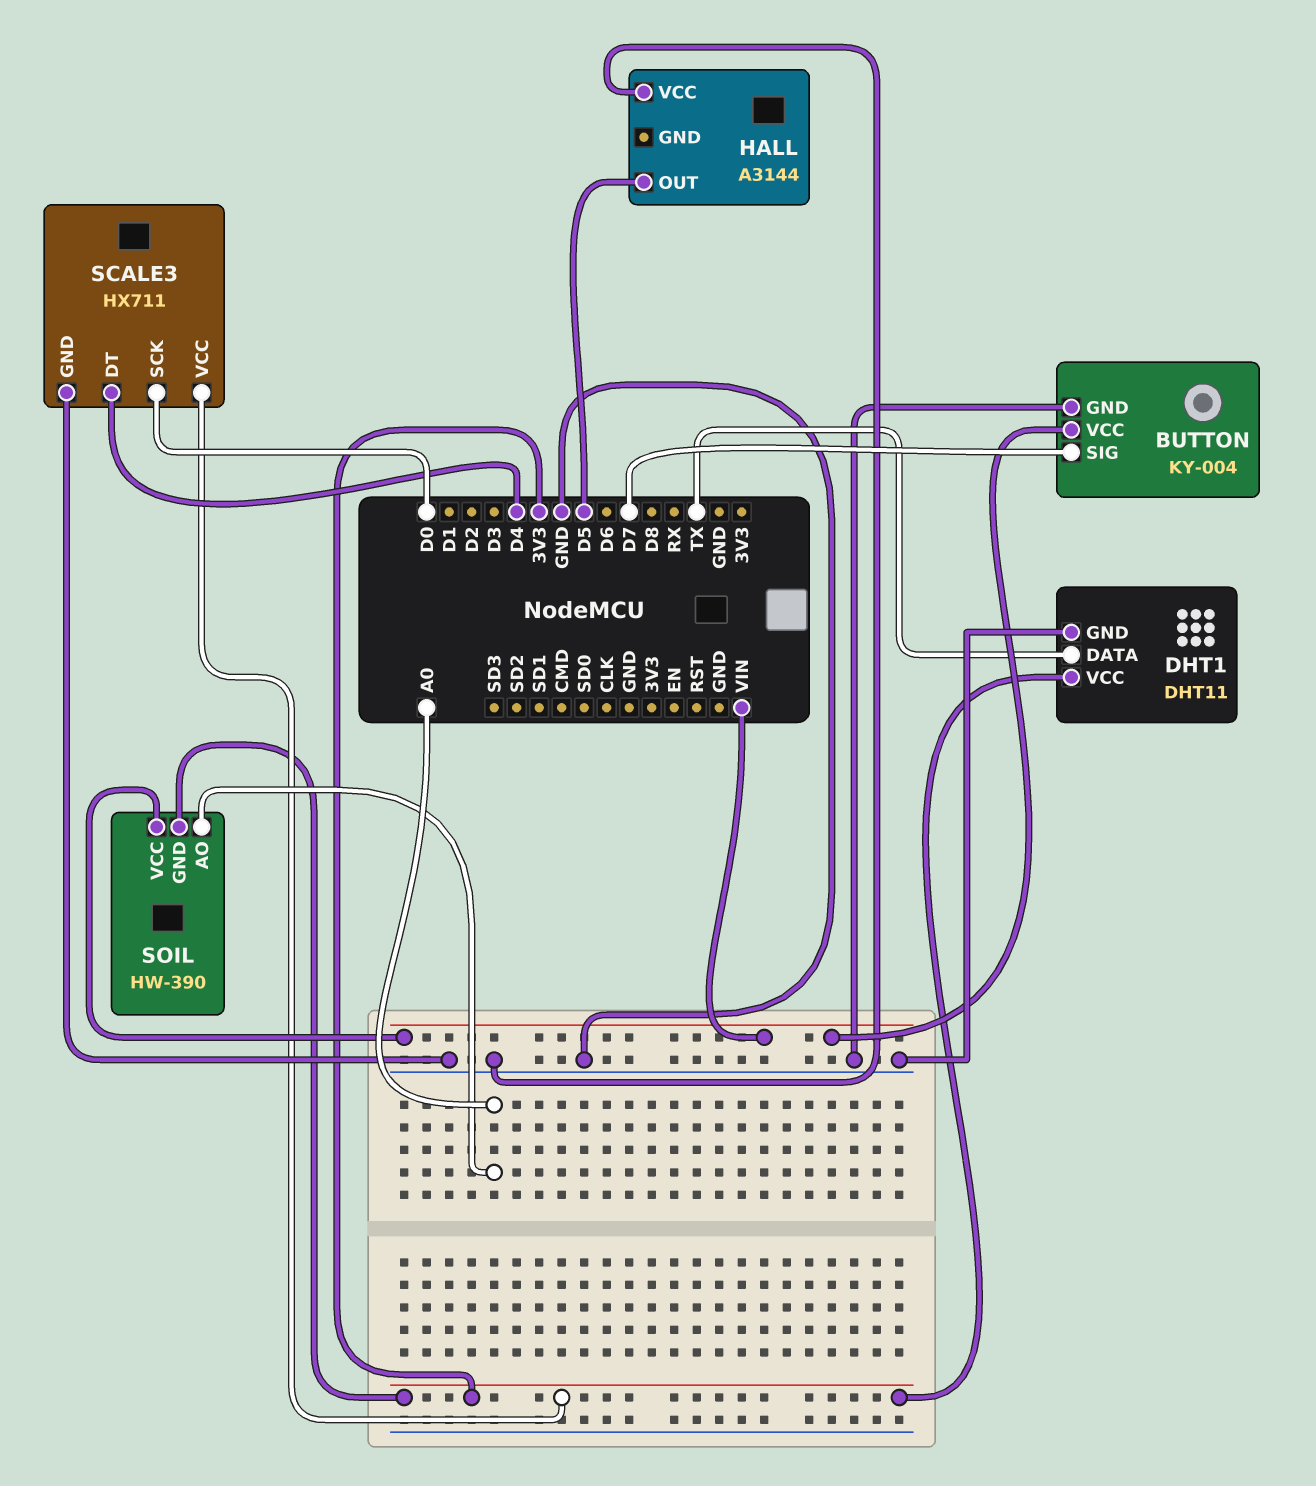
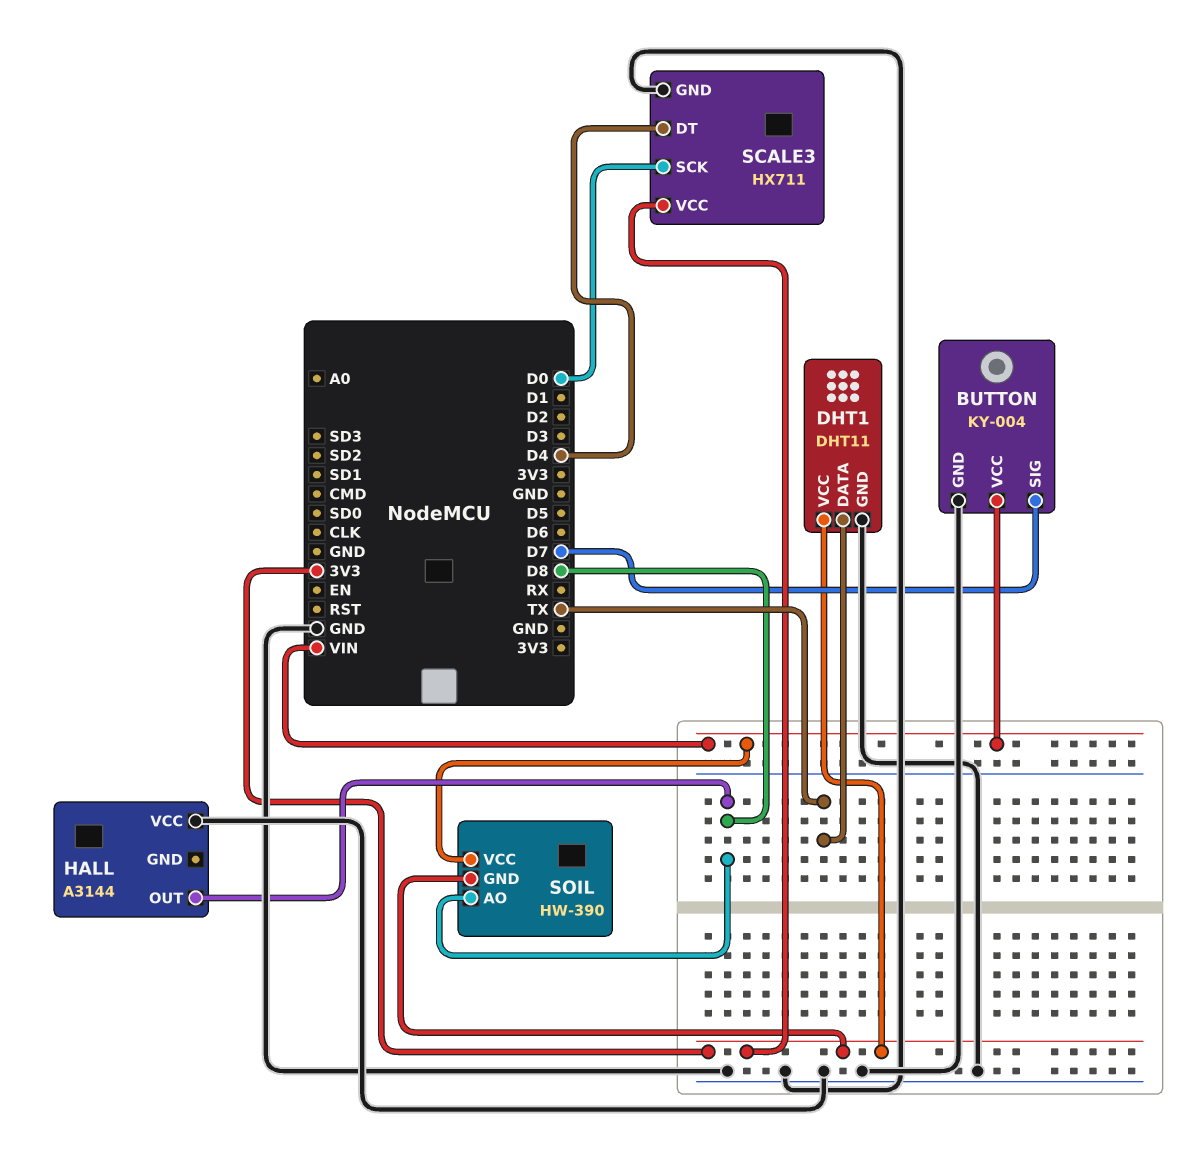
HALL pin OUT: D5 -> D8
SOIL pin AO: A0 -> D8

